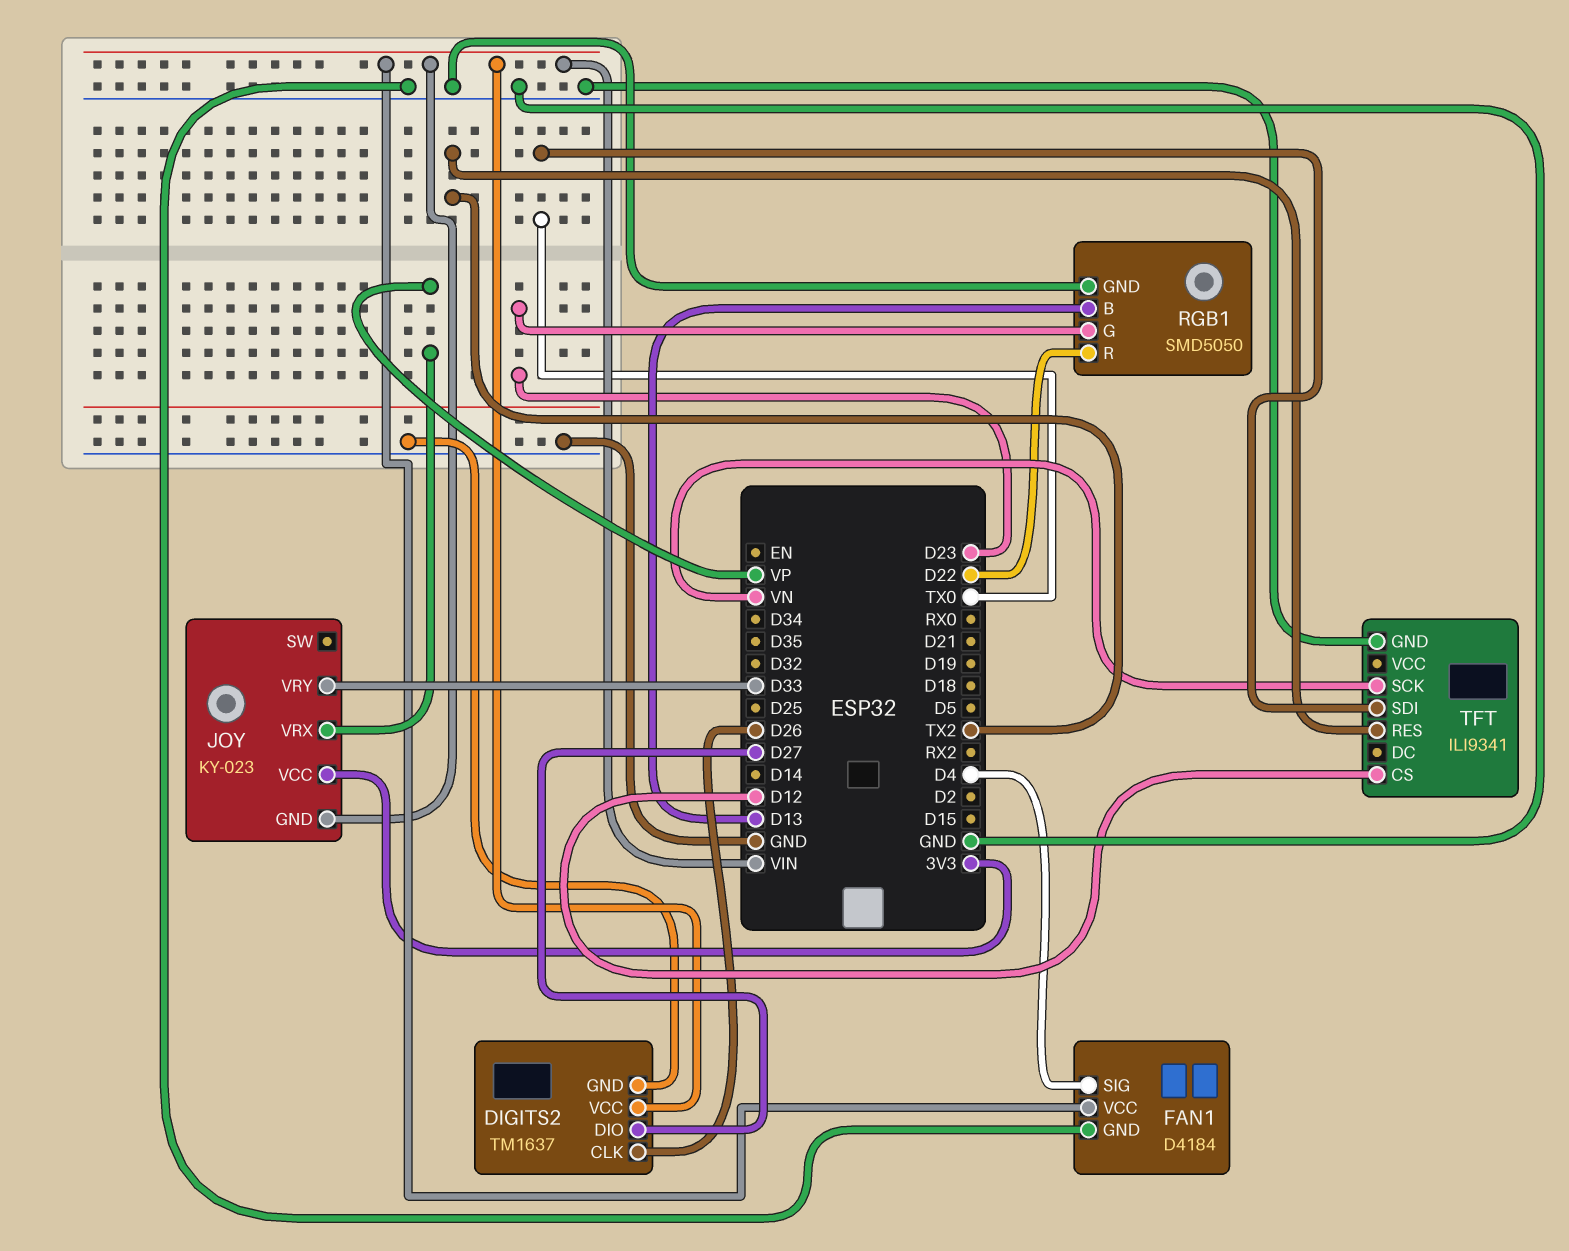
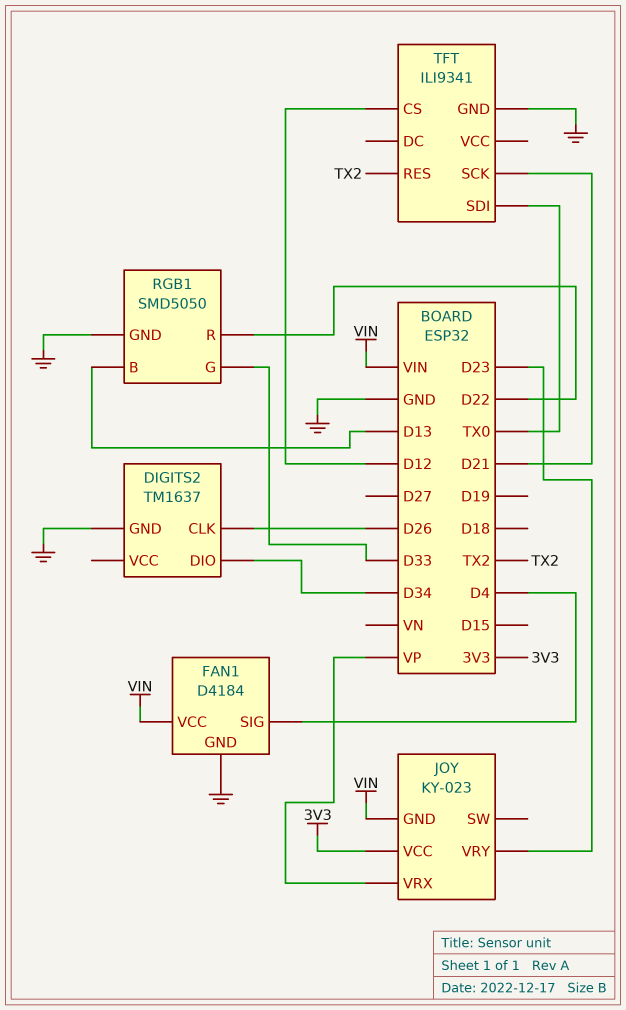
DIGITS2 pin DIO: D27 -> D34
DIGITS2 pin VCC: VIN -> none
JOY pin VRY: D33 -> D23
RGB1 pin G: D23 -> D33
TFT pin SCK: VN -> D21

